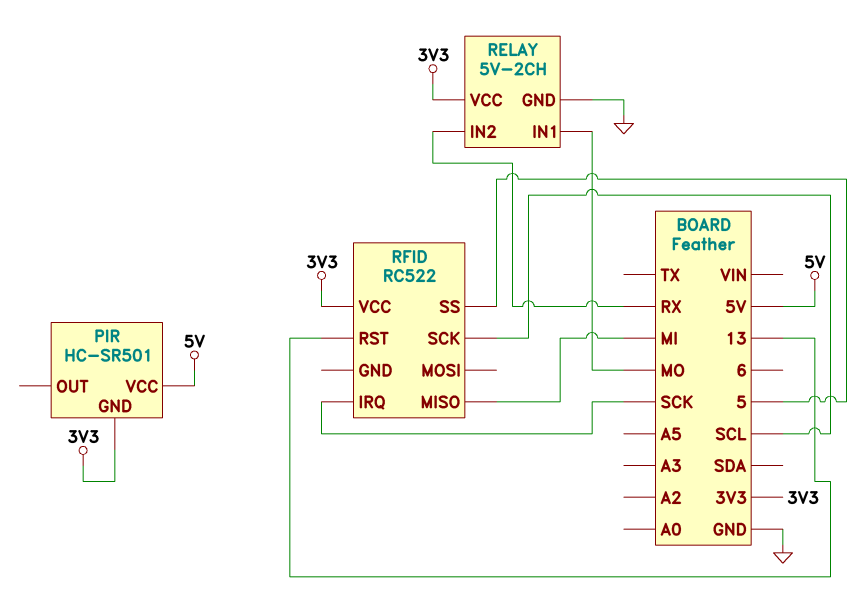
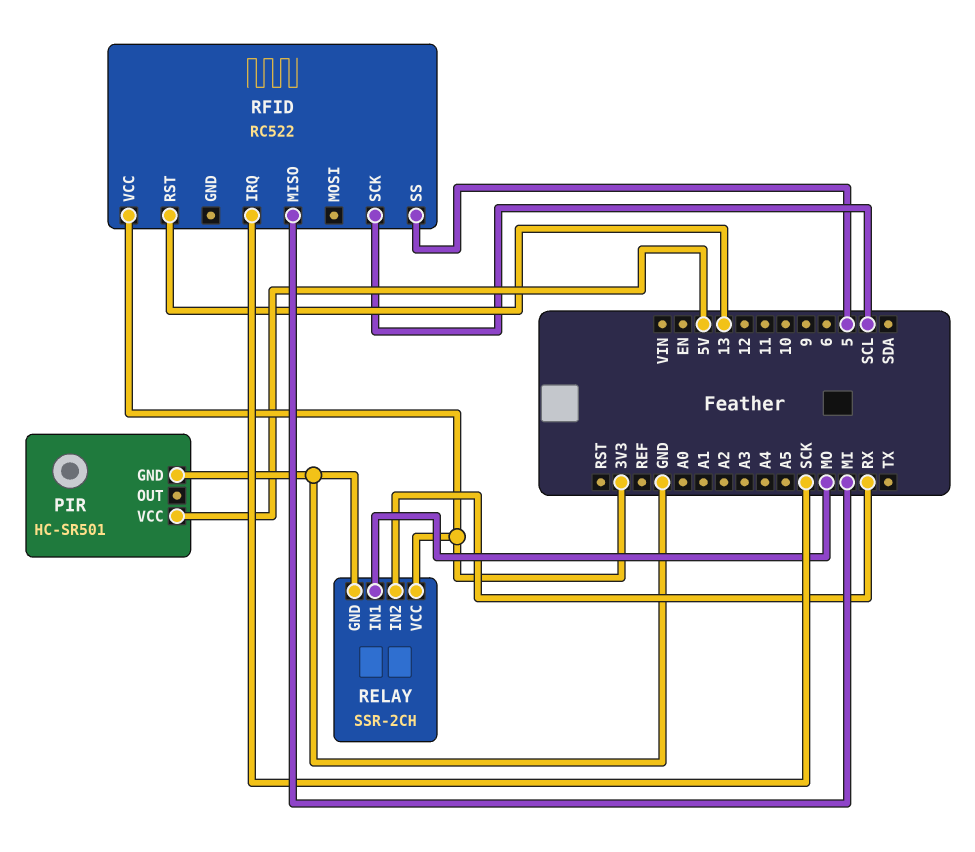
PIR pin GND: 3V3 -> GND
RELAY: 5V-2CH -> SSR-2CH

